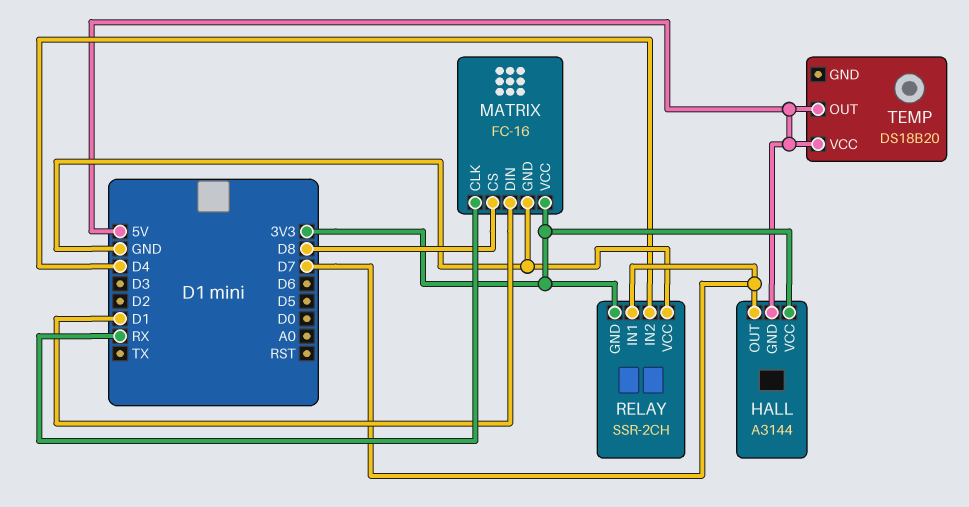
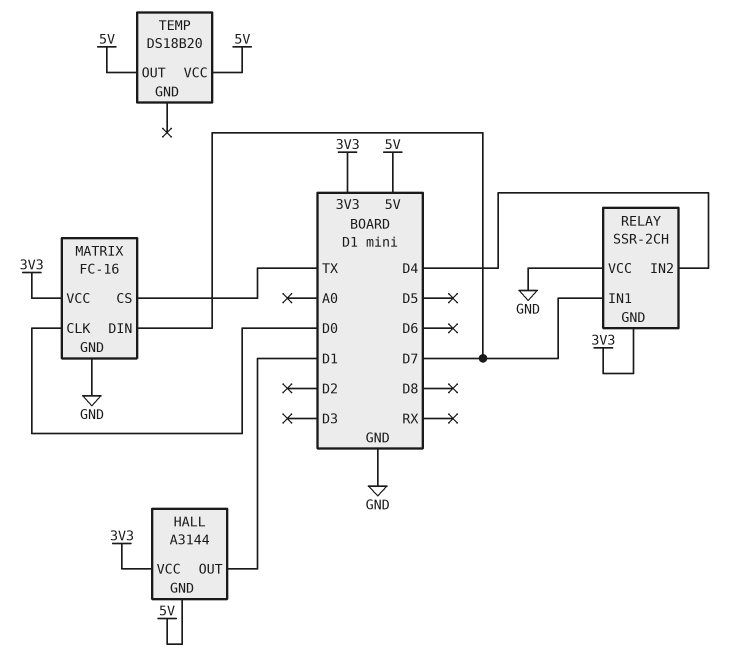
HALL pin OUT: D7 -> D1
MATRIX pin CLK: RX -> D0
MATRIX pin CS: D8 -> TX
MATRIX pin DIN: D1 -> D7

